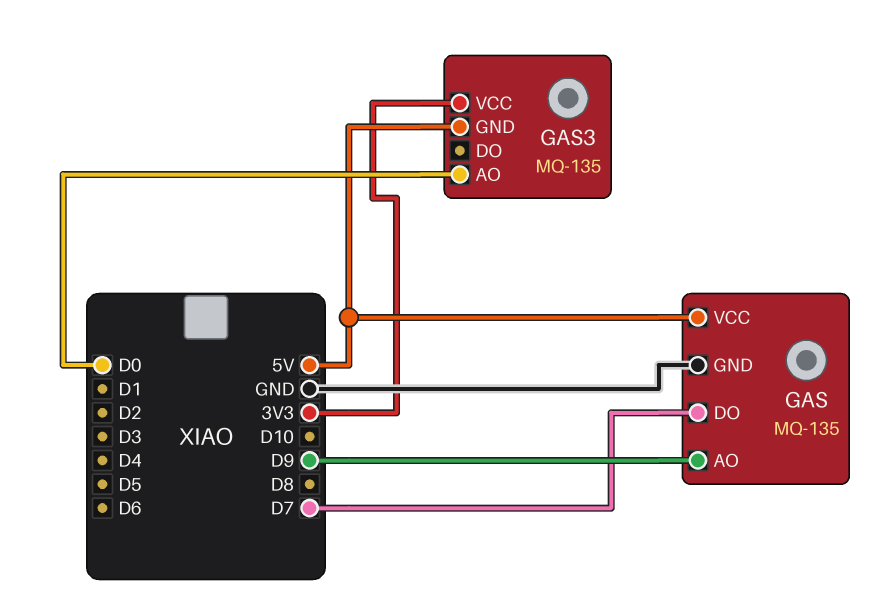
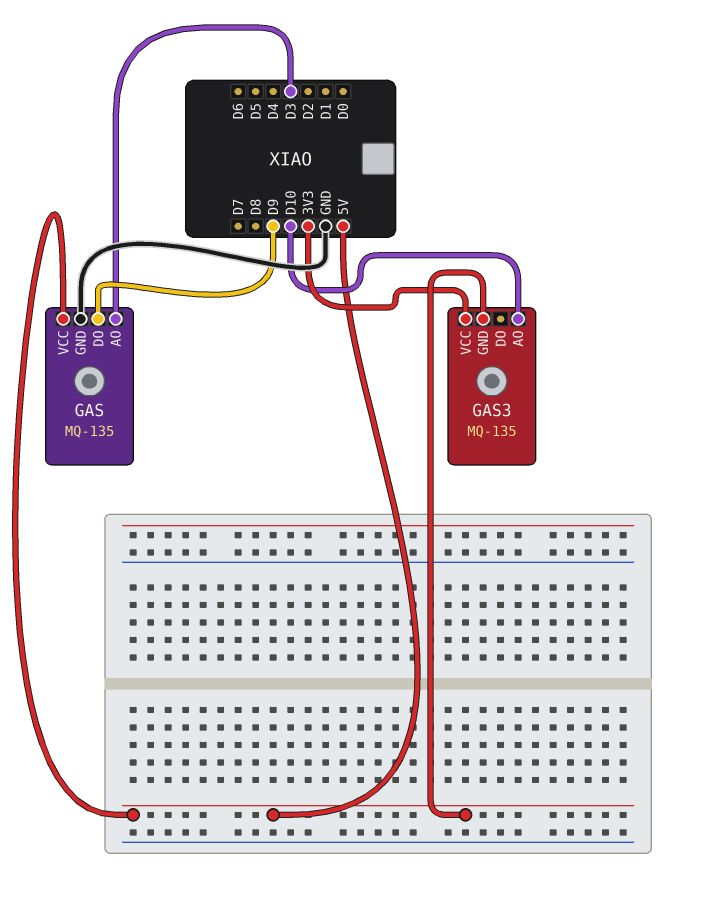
GAS pin AO: D9 -> D3
GAS pin DO: D7 -> D9
GAS3 pin AO: D0 -> D10

